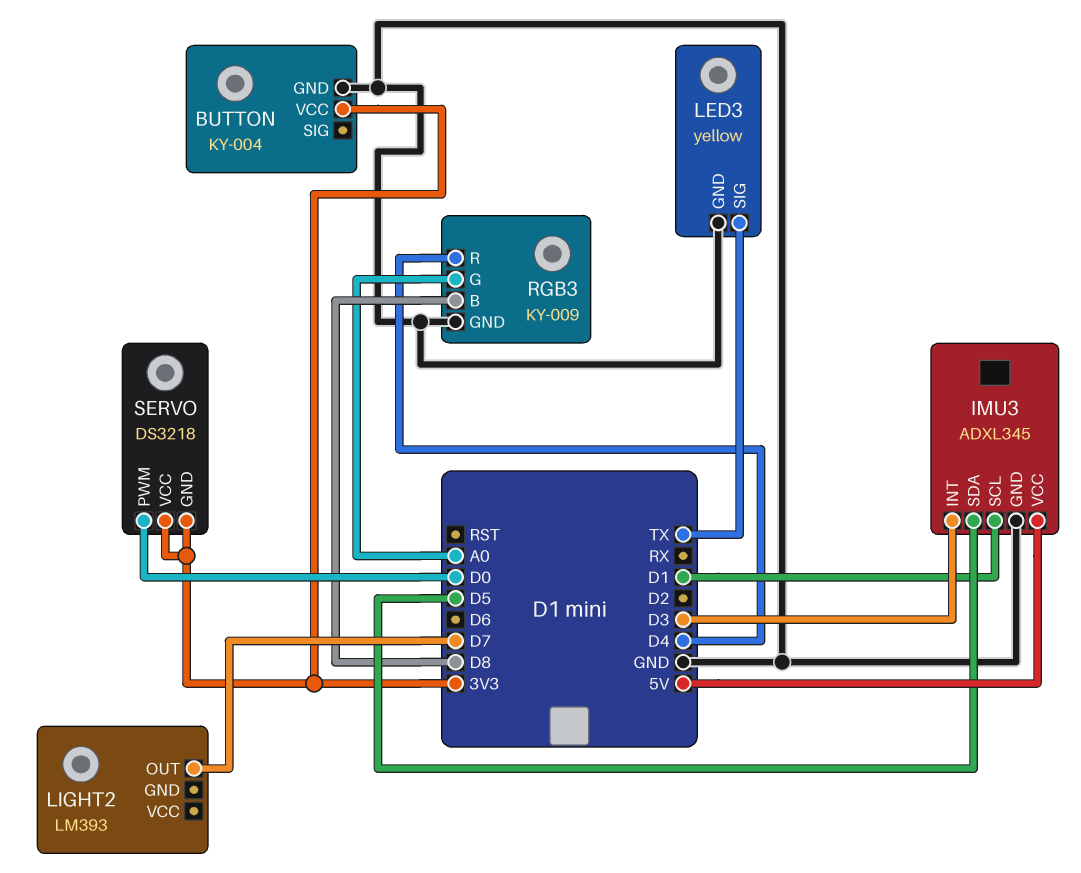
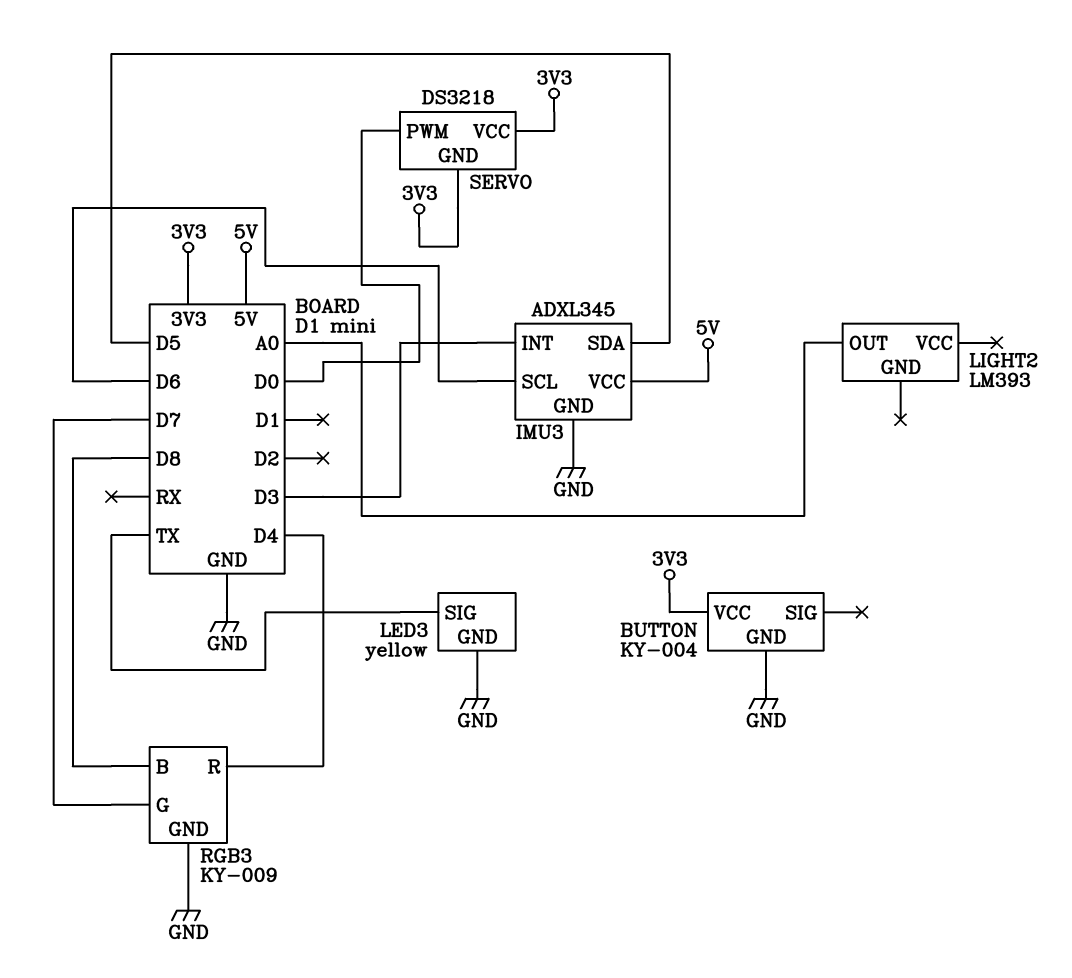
IMU3 pin SCL: D1 -> D6
LIGHT2 pin OUT: D7 -> A0
RGB3 pin G: A0 -> D7

